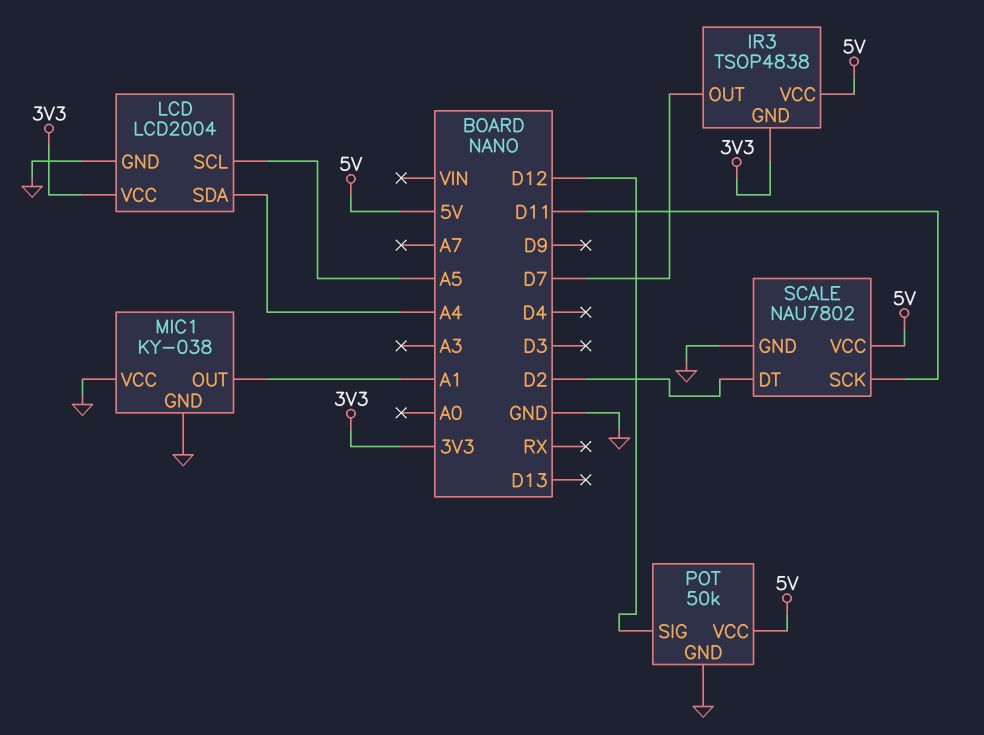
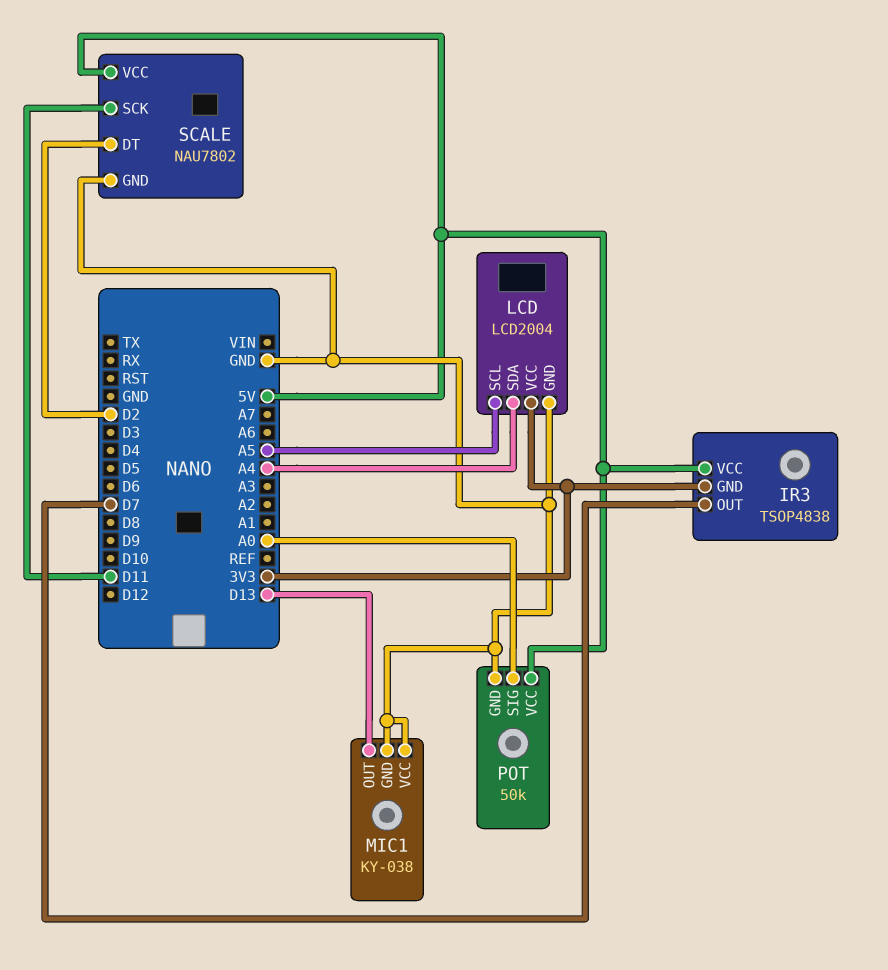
MIC1 pin OUT: A1 -> D13
POT pin SIG: D12 -> A0

